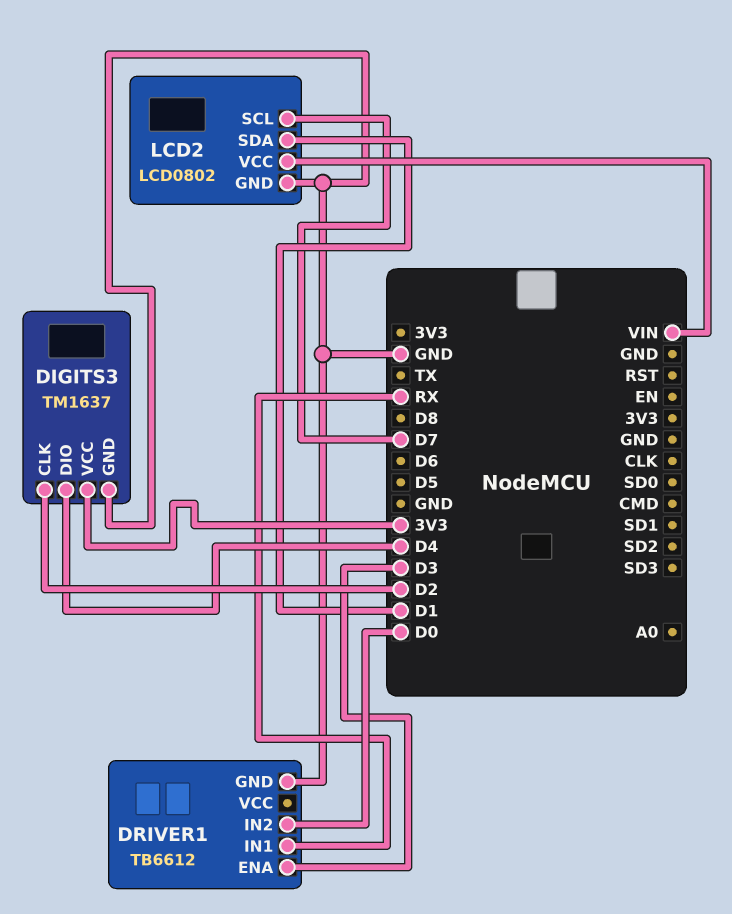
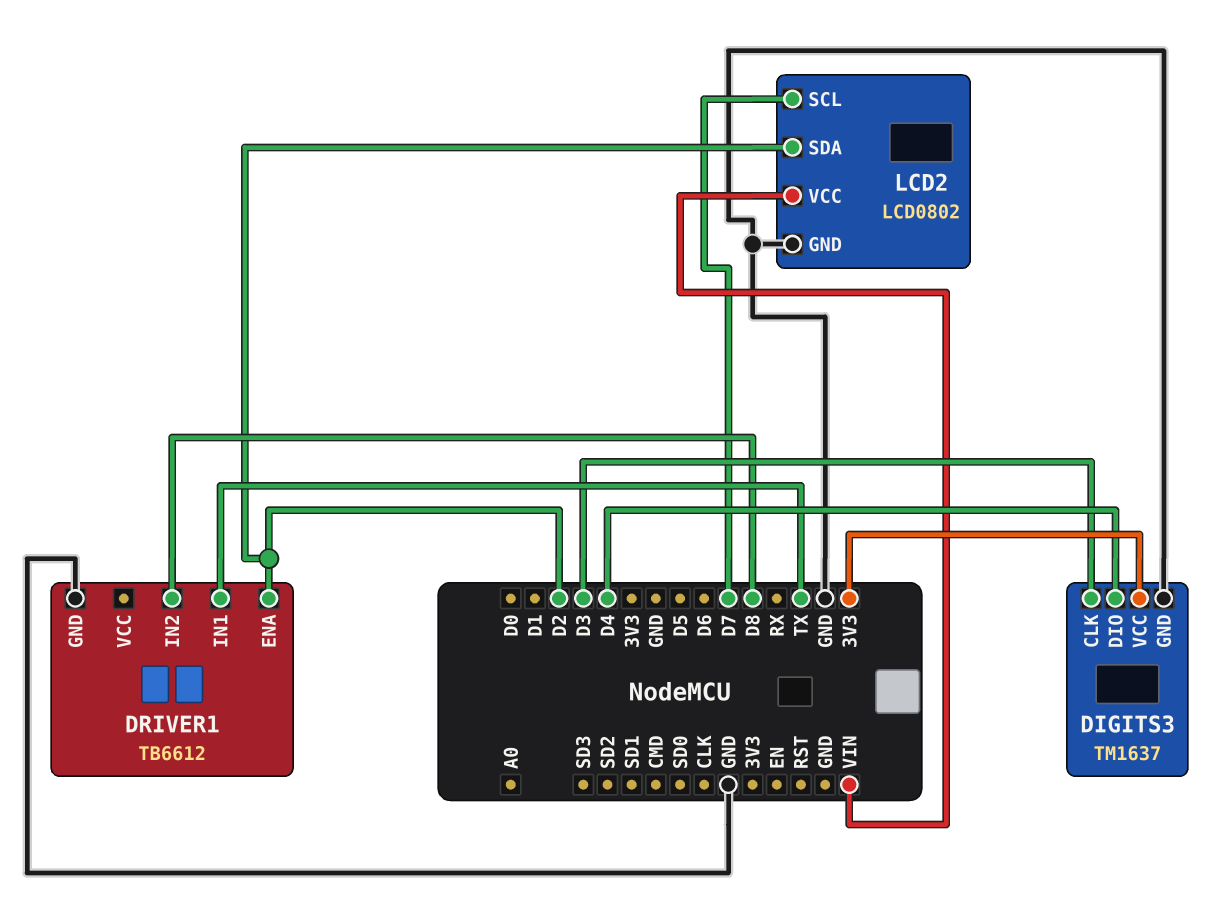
DIGITS3 pin CLK: D2 -> D3
DRIVER1 pin ENA: D3 -> D2
DRIVER1 pin IN1: RX -> TX
DRIVER1 pin IN2: D0 -> D8
LCD2 pin SDA: D1 -> D2

